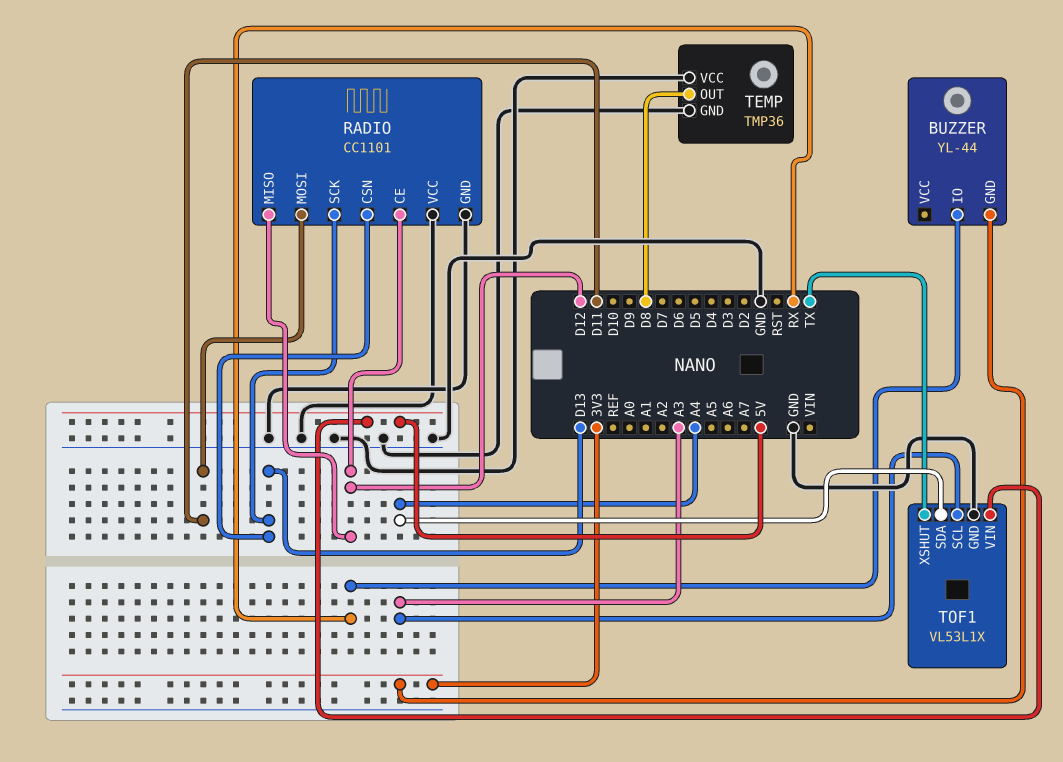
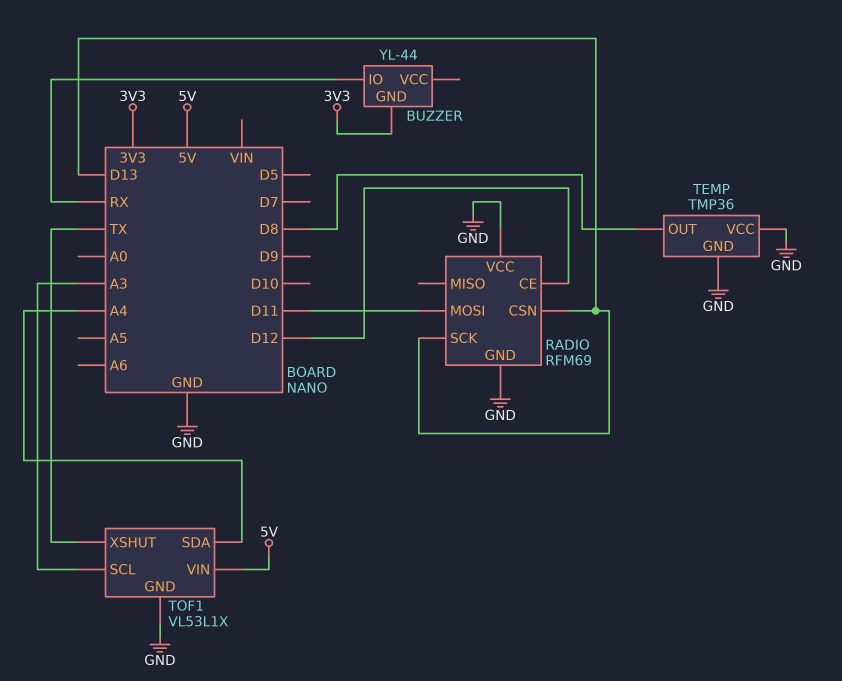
RADIO: CC1101 -> RFM69
RADIO pin MISO: D12 -> none

